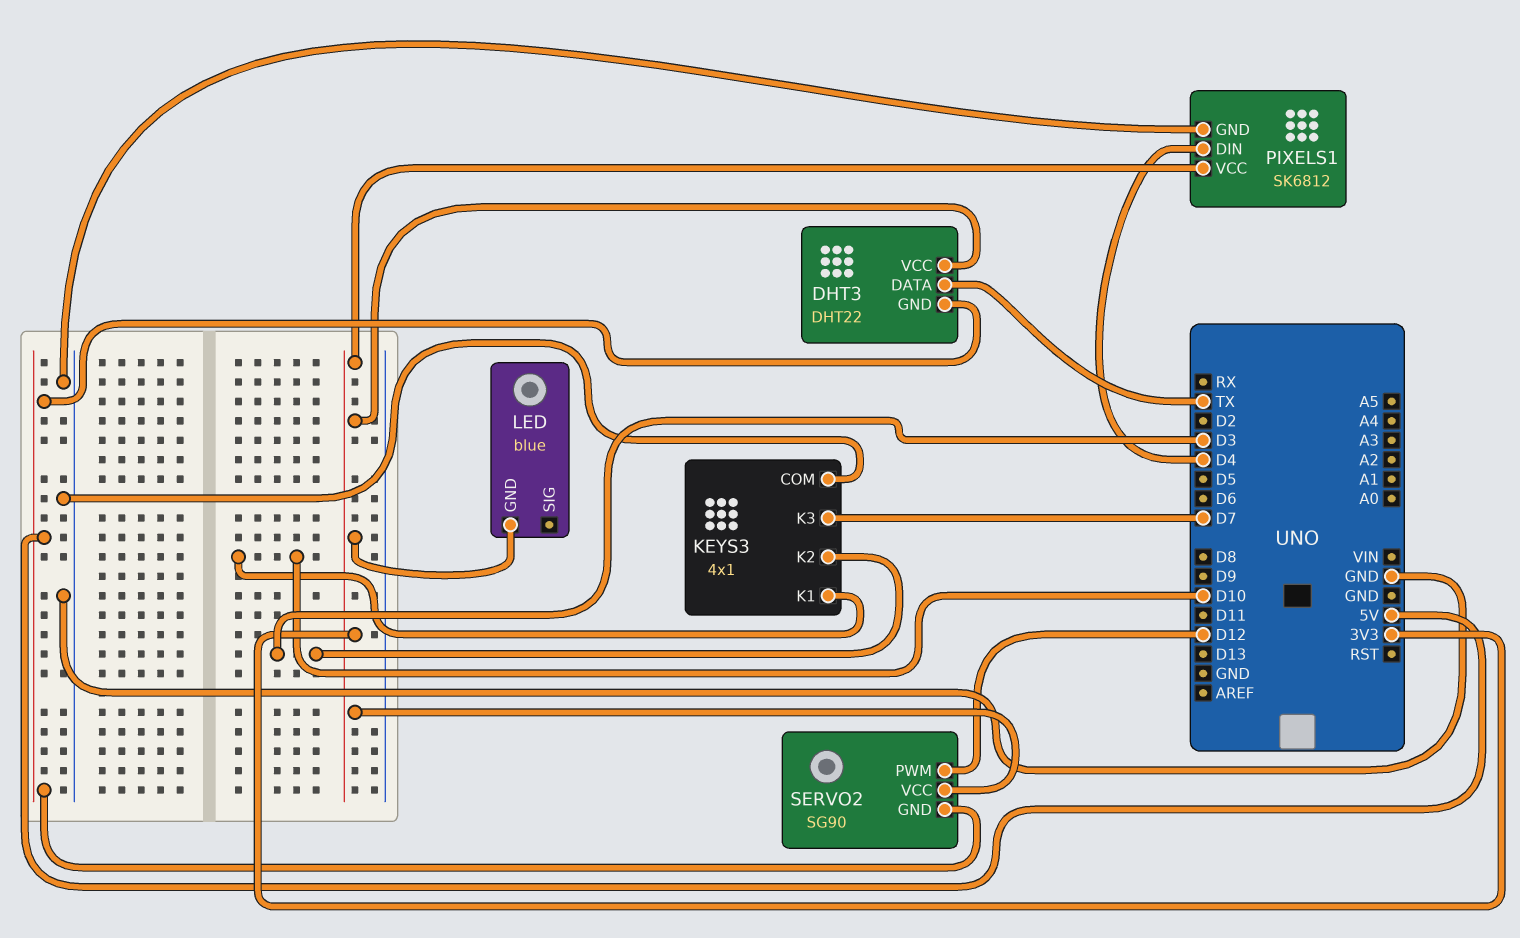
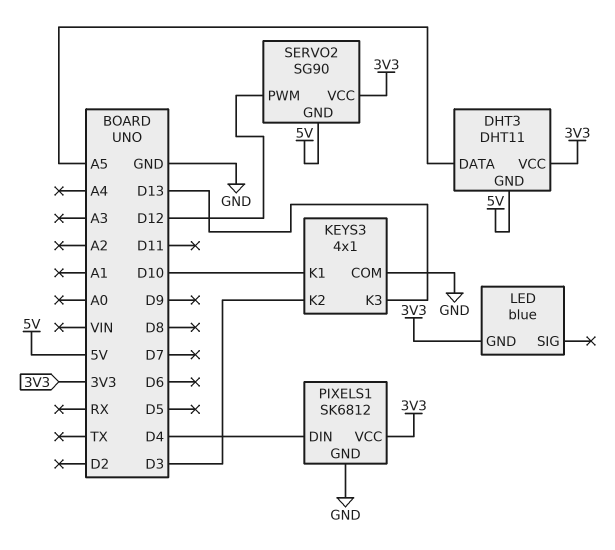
DHT3: DHT22 -> DHT11
DHT3 pin DATA: TX -> A5
KEYS3 pin K3: D7 -> D13

